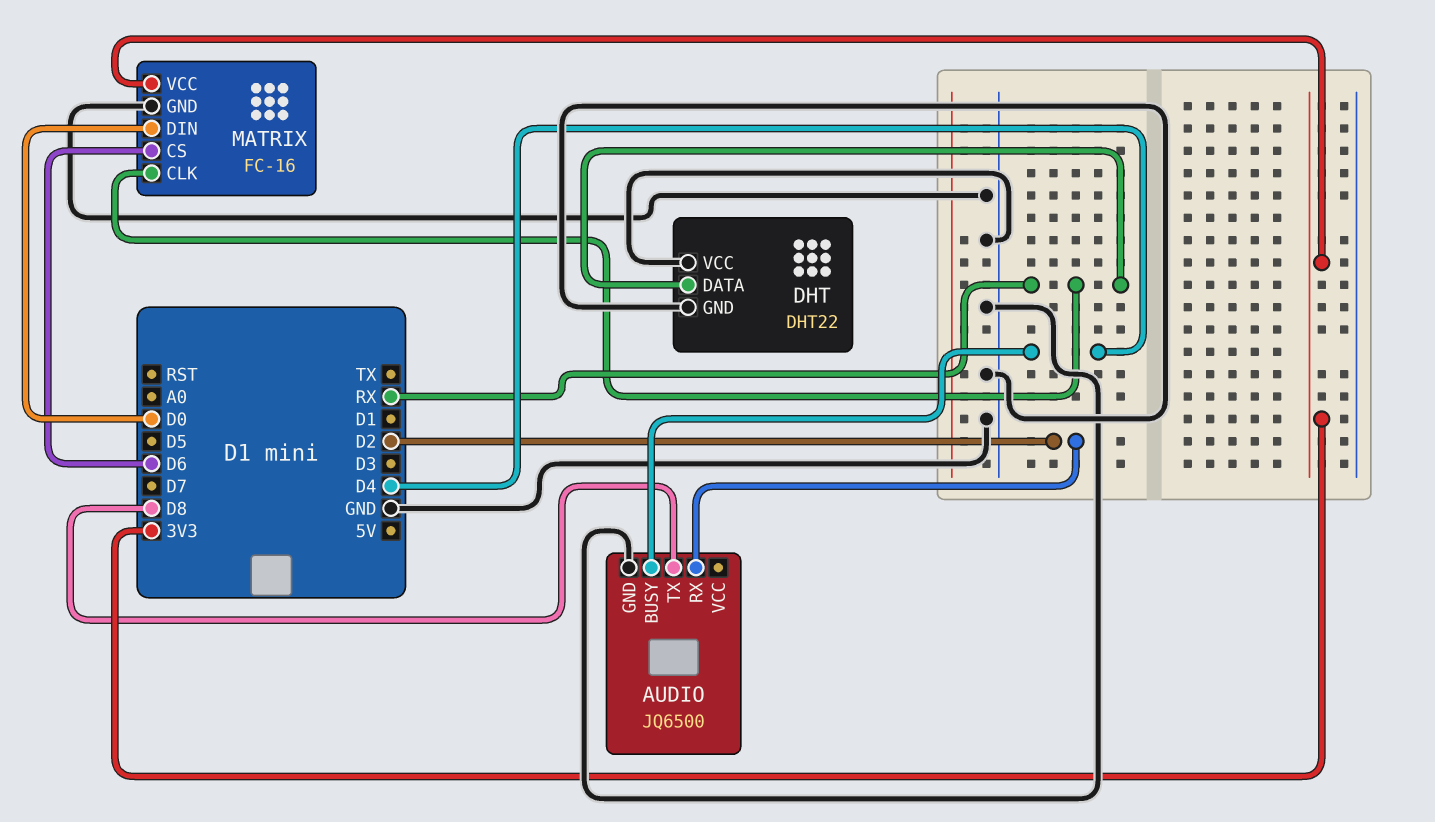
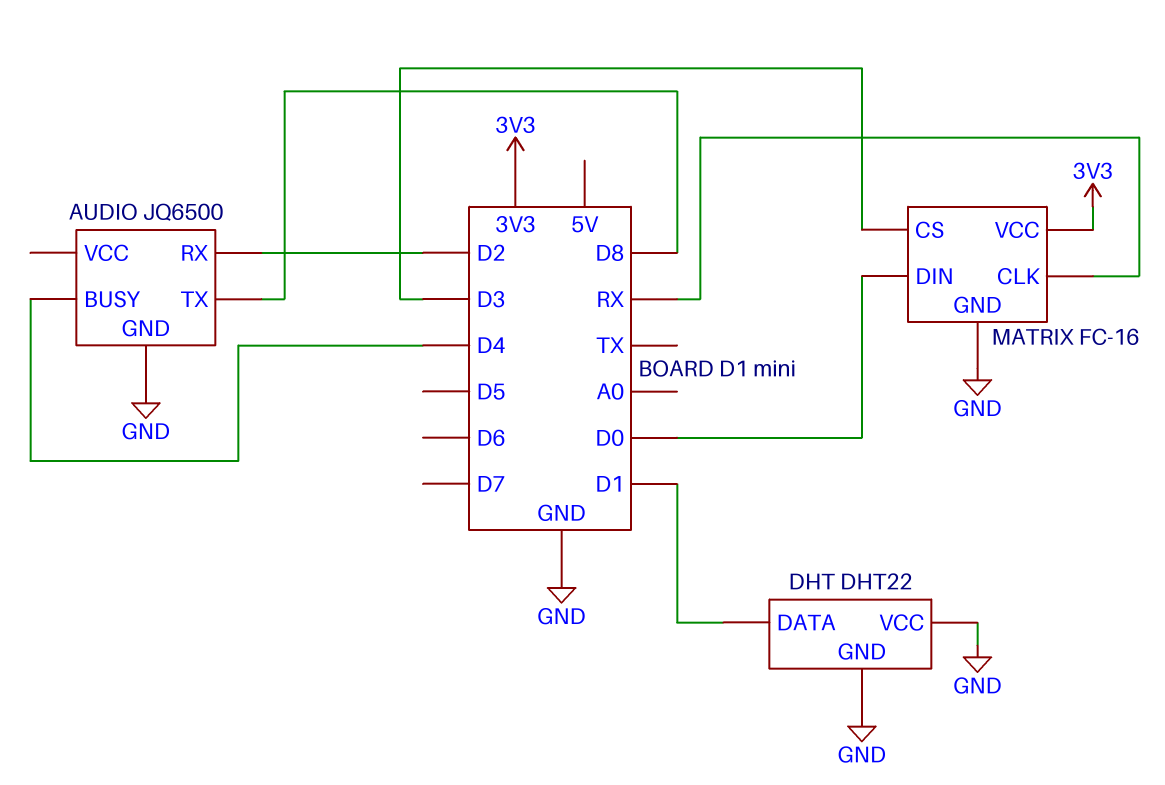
DHT pin DATA: RX -> D1
MATRIX pin CS: D6 -> D3

